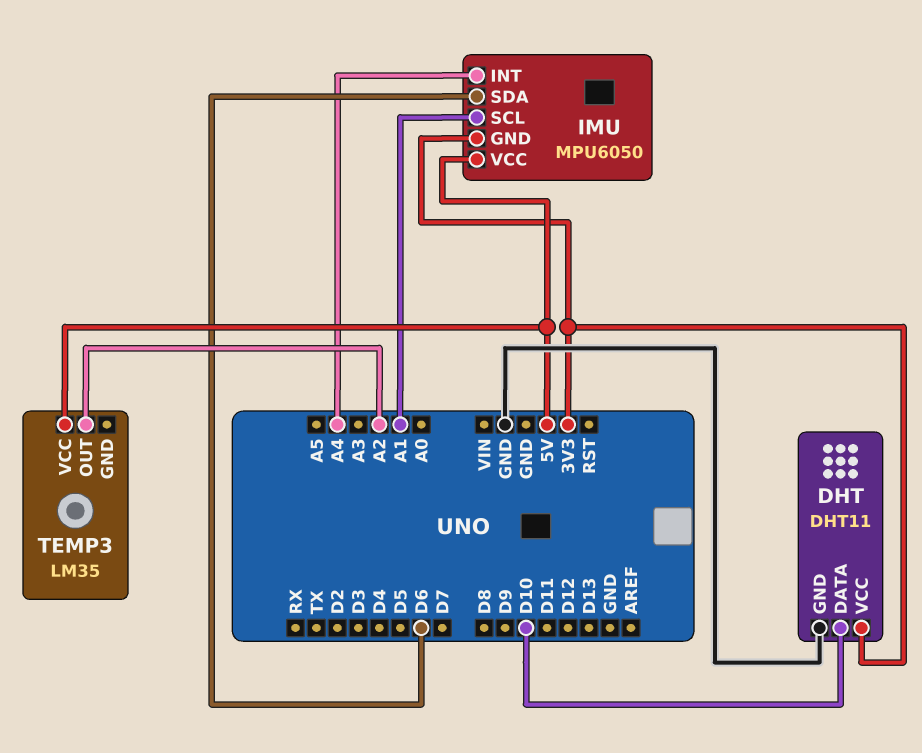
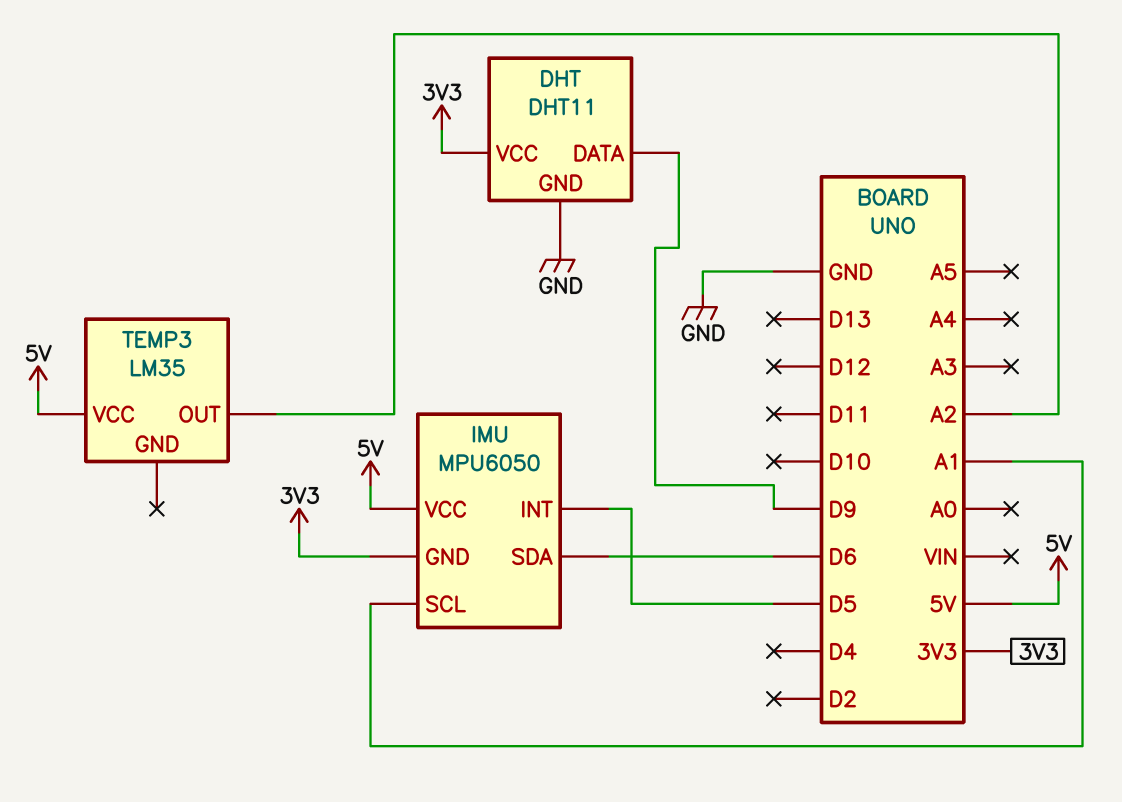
DHT pin DATA: D10 -> D9
IMU pin INT: A4 -> D5

